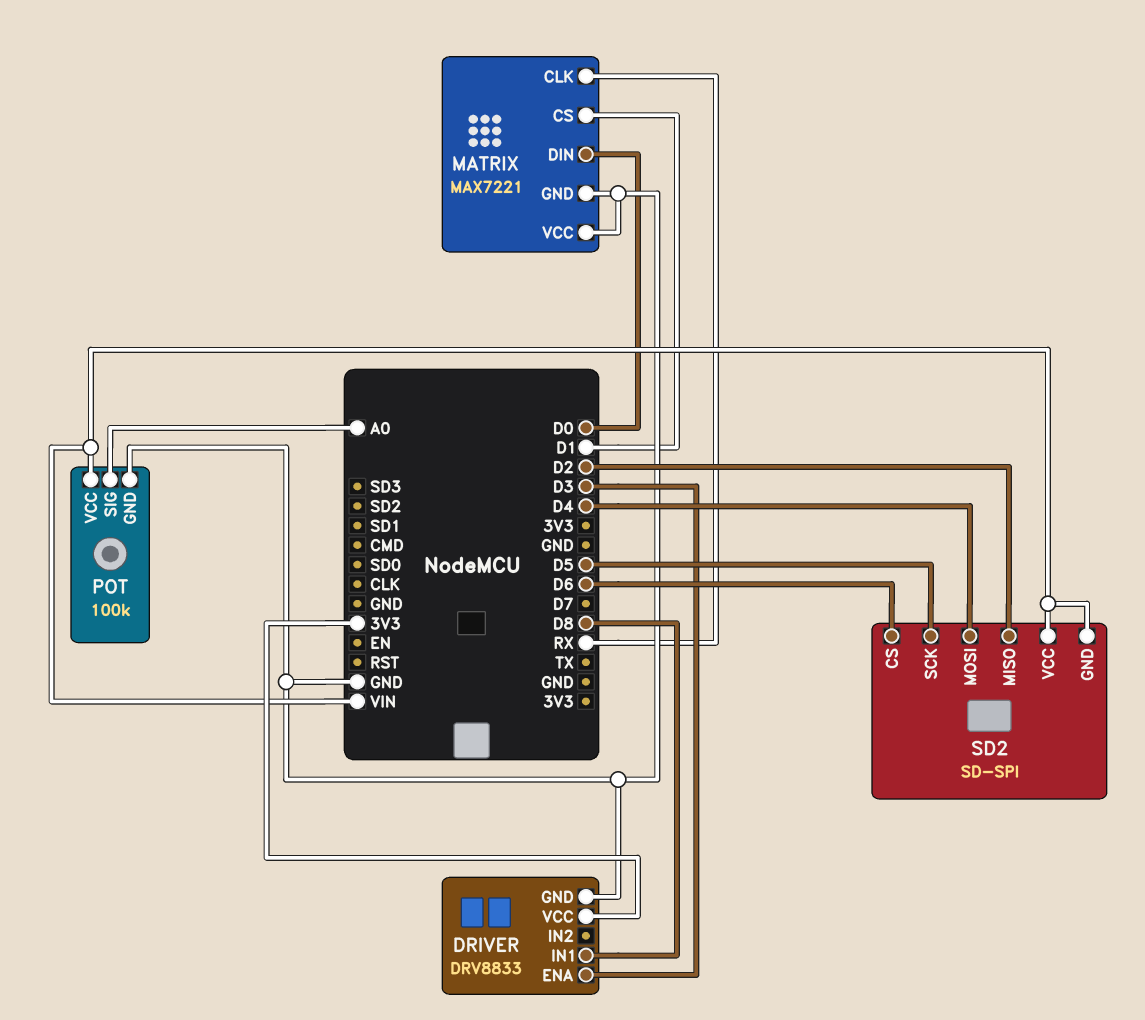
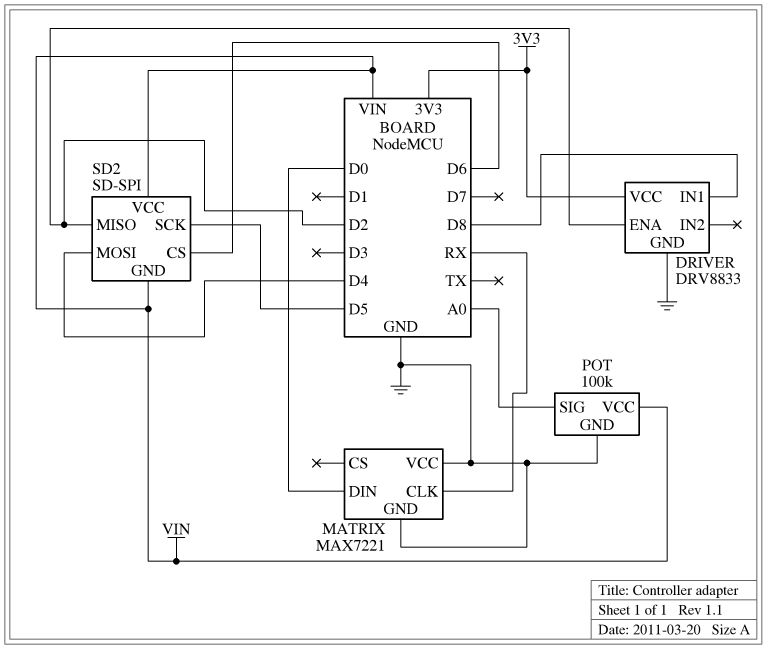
DRIVER pin ENA: D3 -> D2
MATRIX pin CS: D1 -> none

